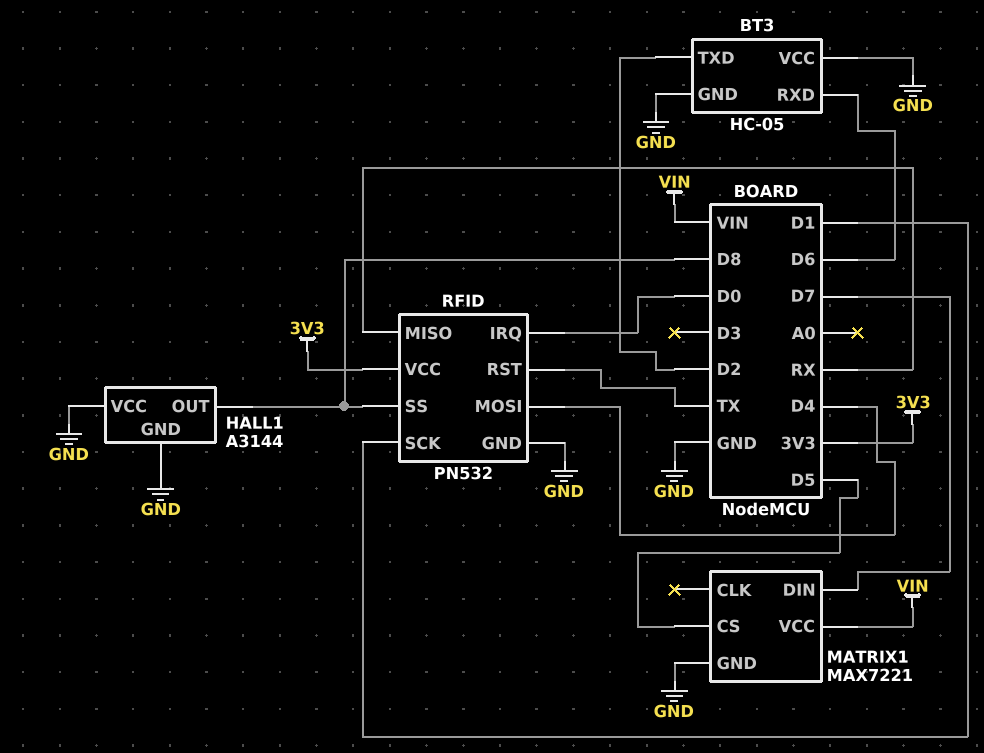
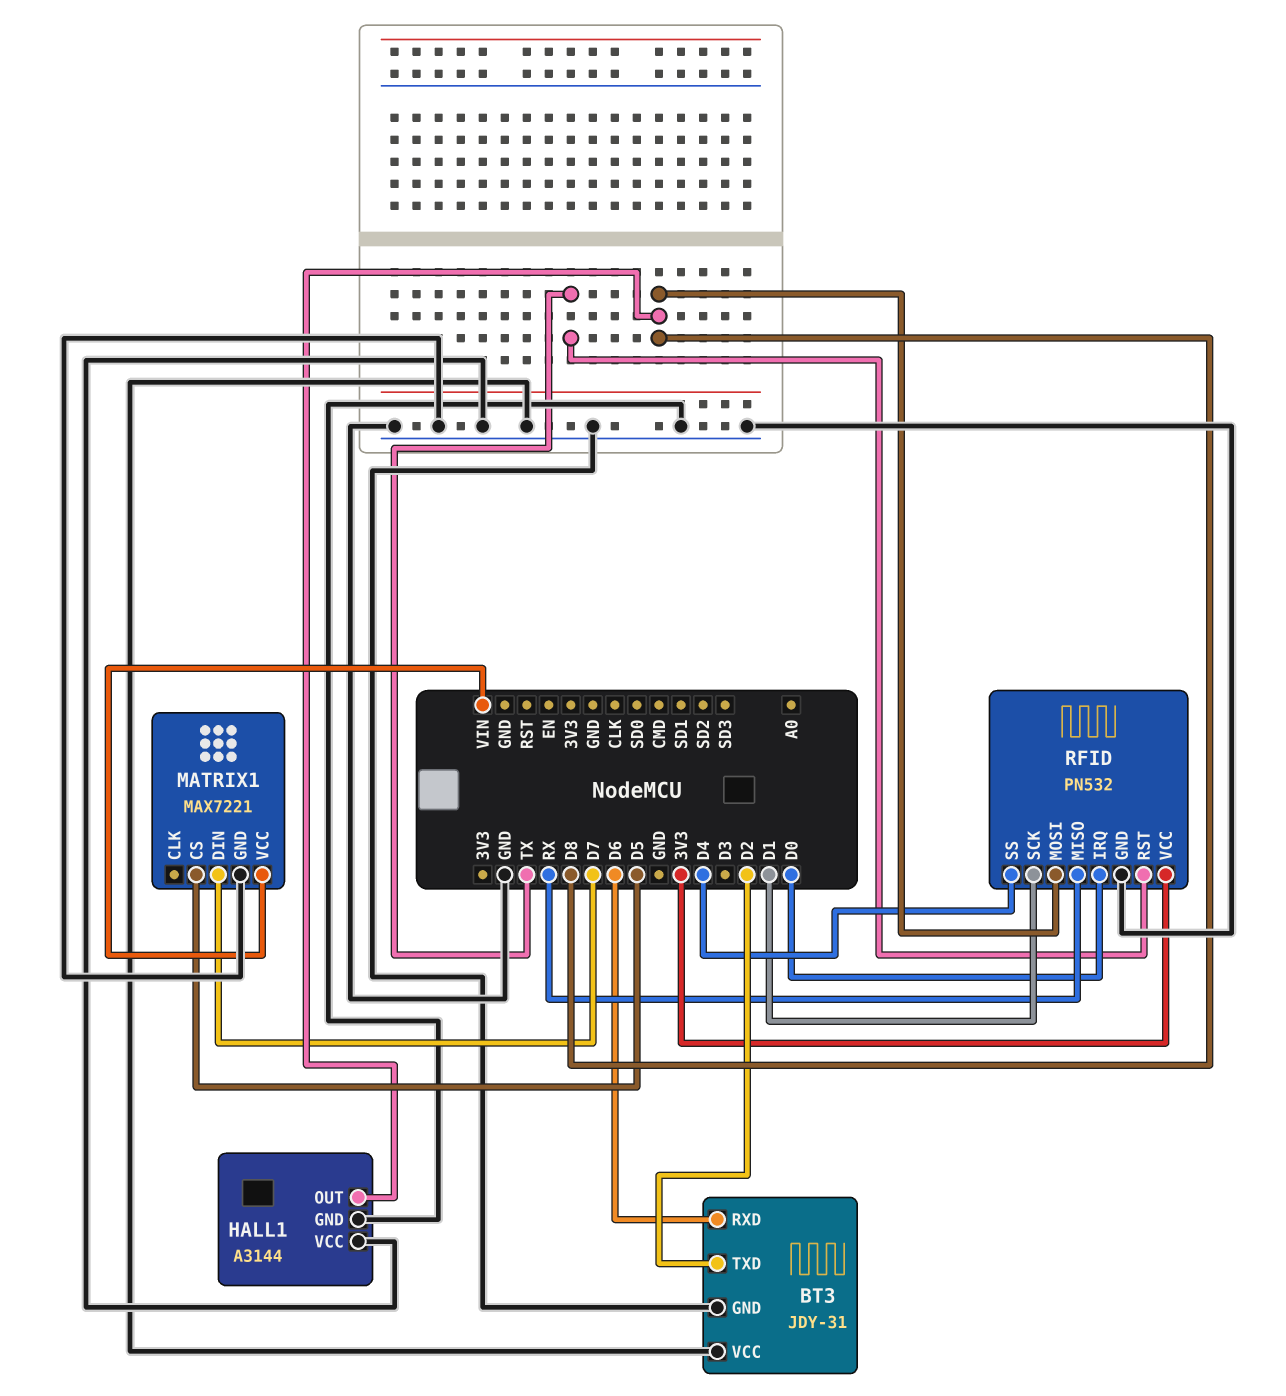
BT3: HC-05 -> JDY-31
RFID pin MOSI: D4 -> D8
RFID pin SS: D8 -> D4

